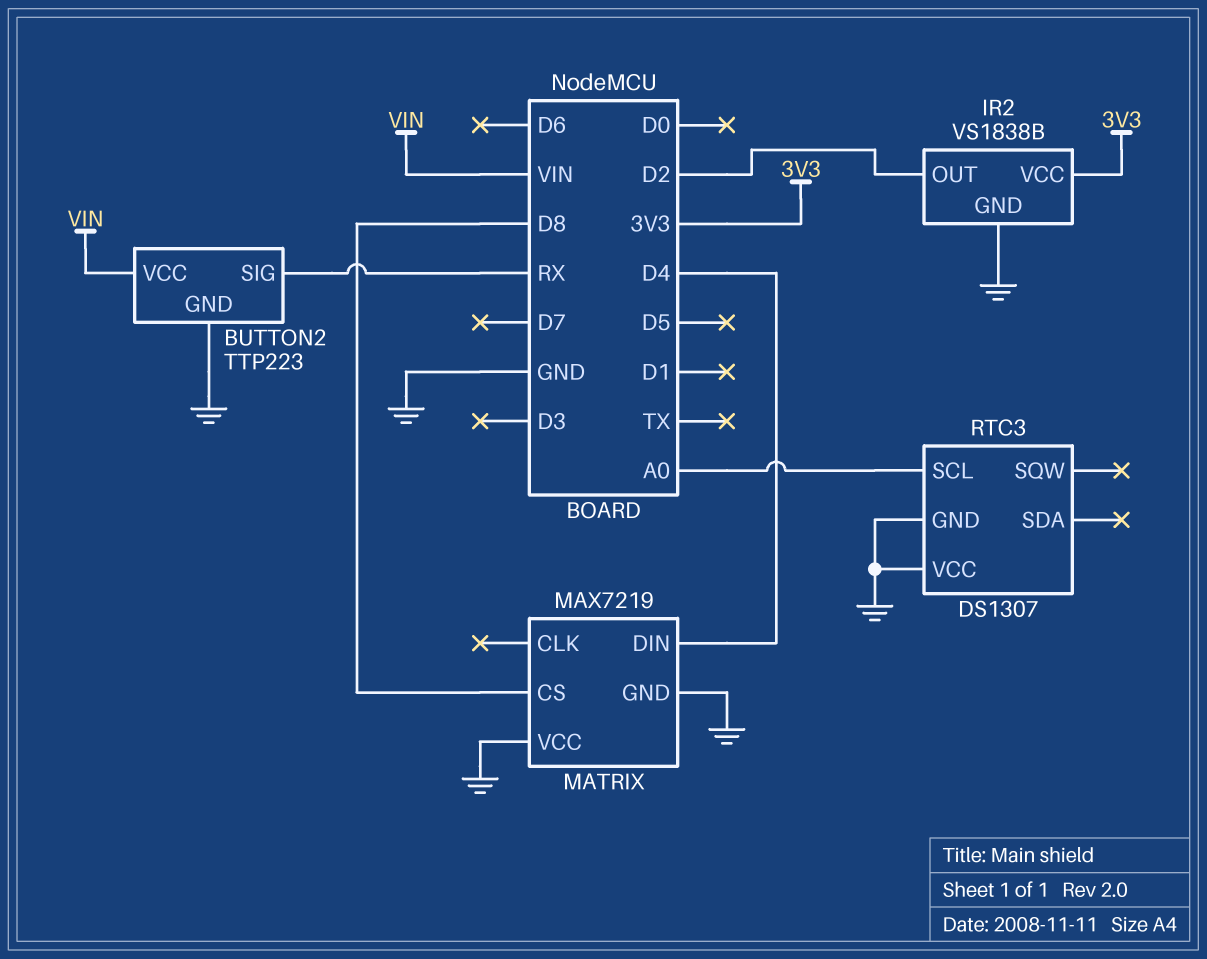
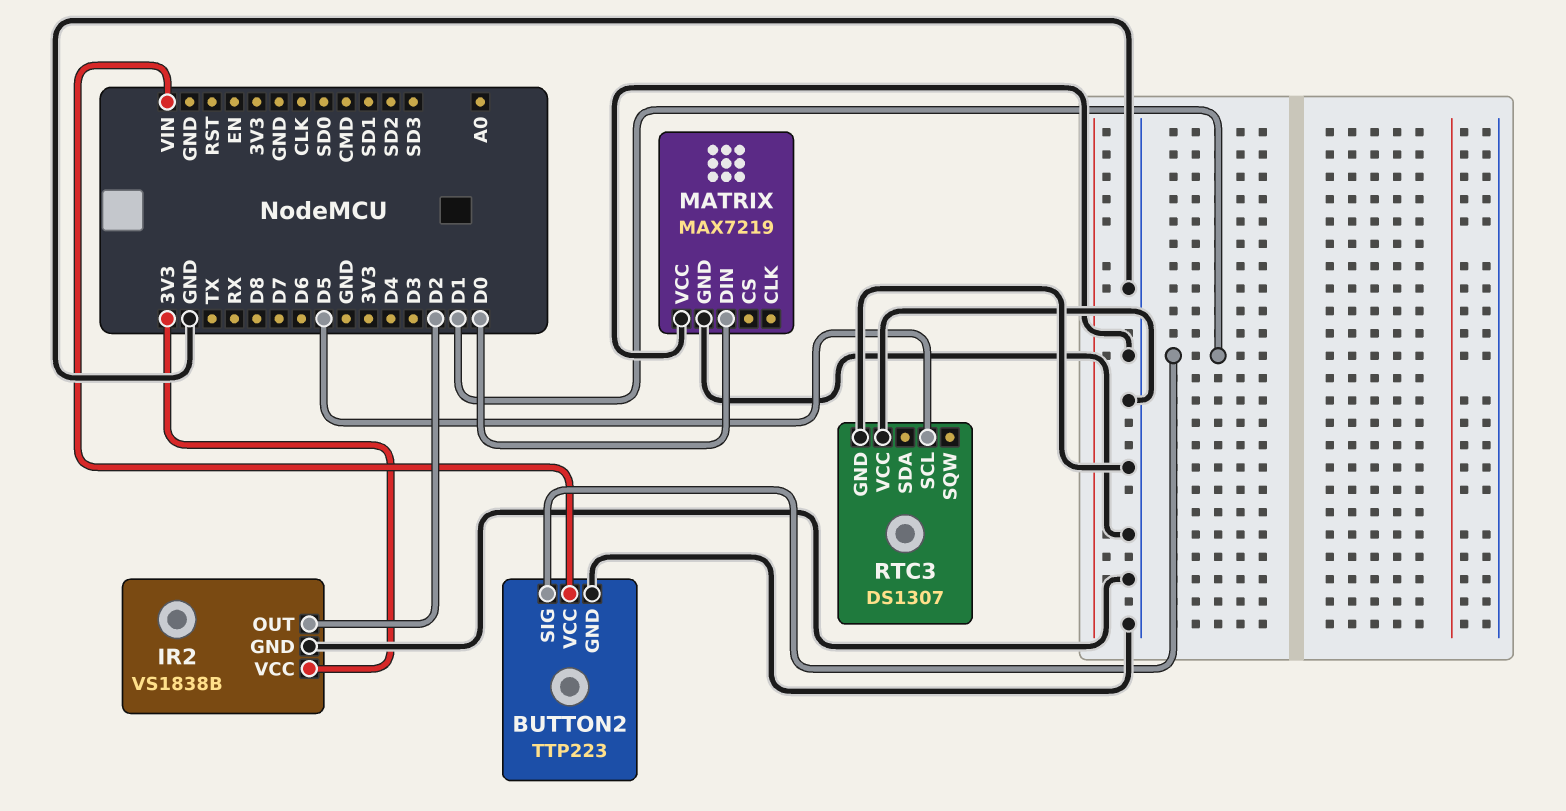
BUTTON2 pin SIG: RX -> D1
MATRIX pin CS: D8 -> none
MATRIX pin DIN: D4 -> D0
RTC3 pin SCL: A0 -> D5

